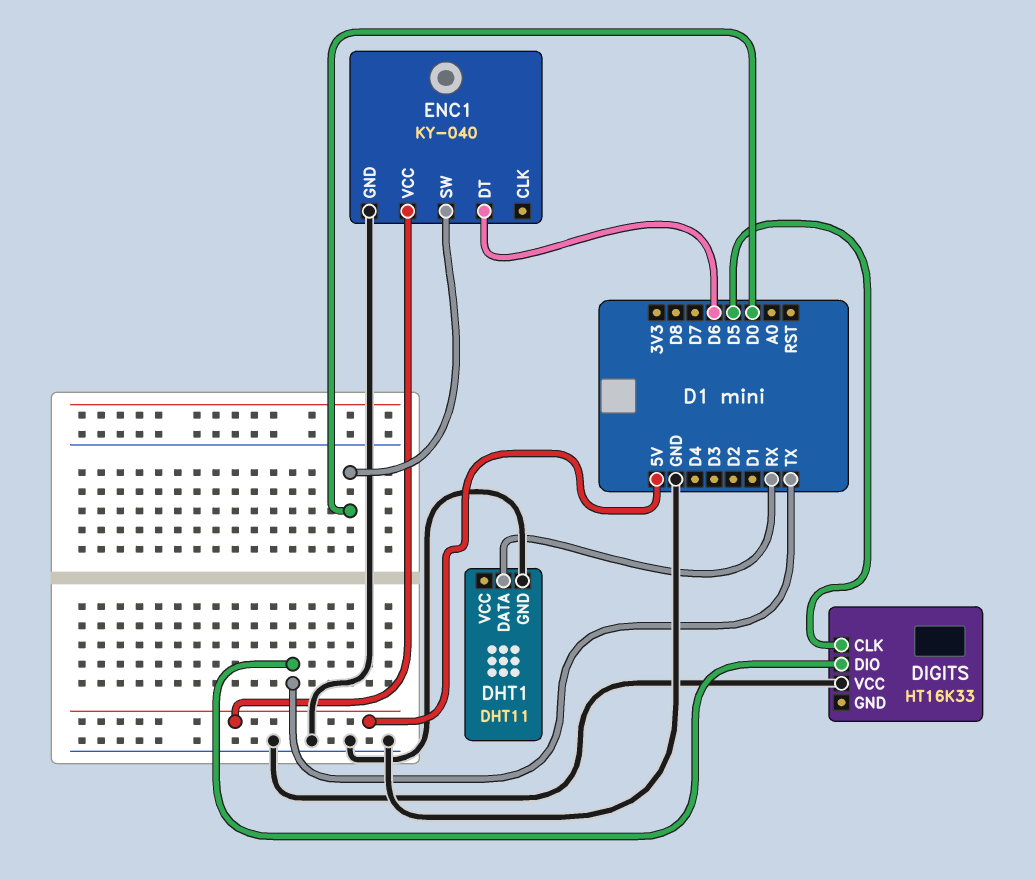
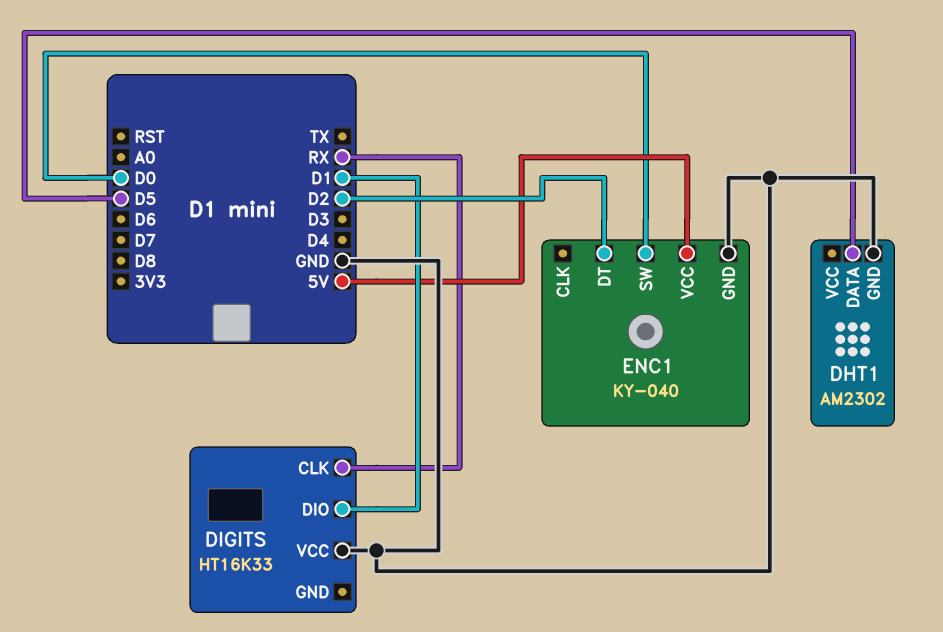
DHT1: DHT11 -> AM2302
DHT1 pin DATA: RX -> D5
DIGITS pin CLK: D5 -> RX
DIGITS pin DIO: TX -> D1
ENC1 pin DT: D6 -> D2

